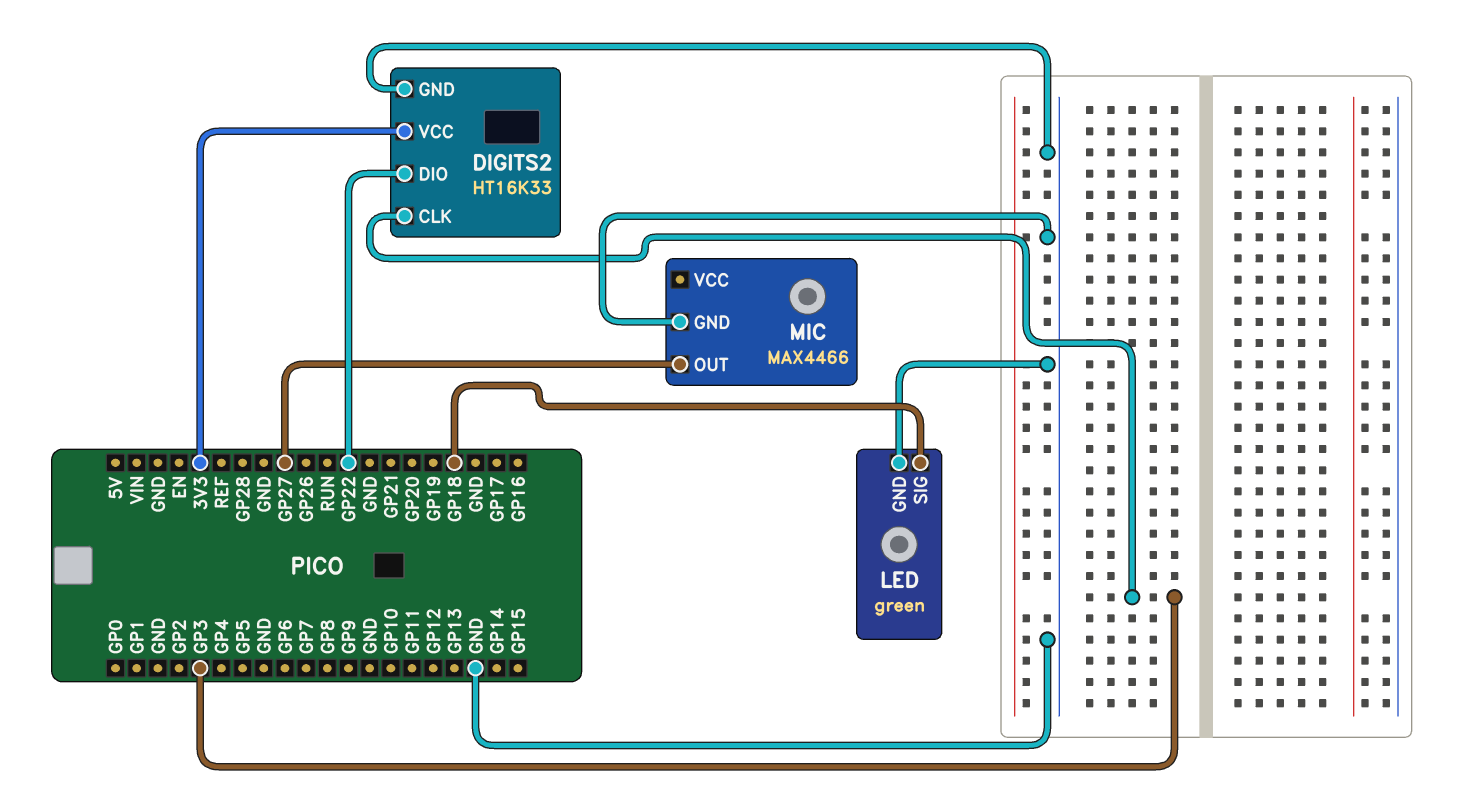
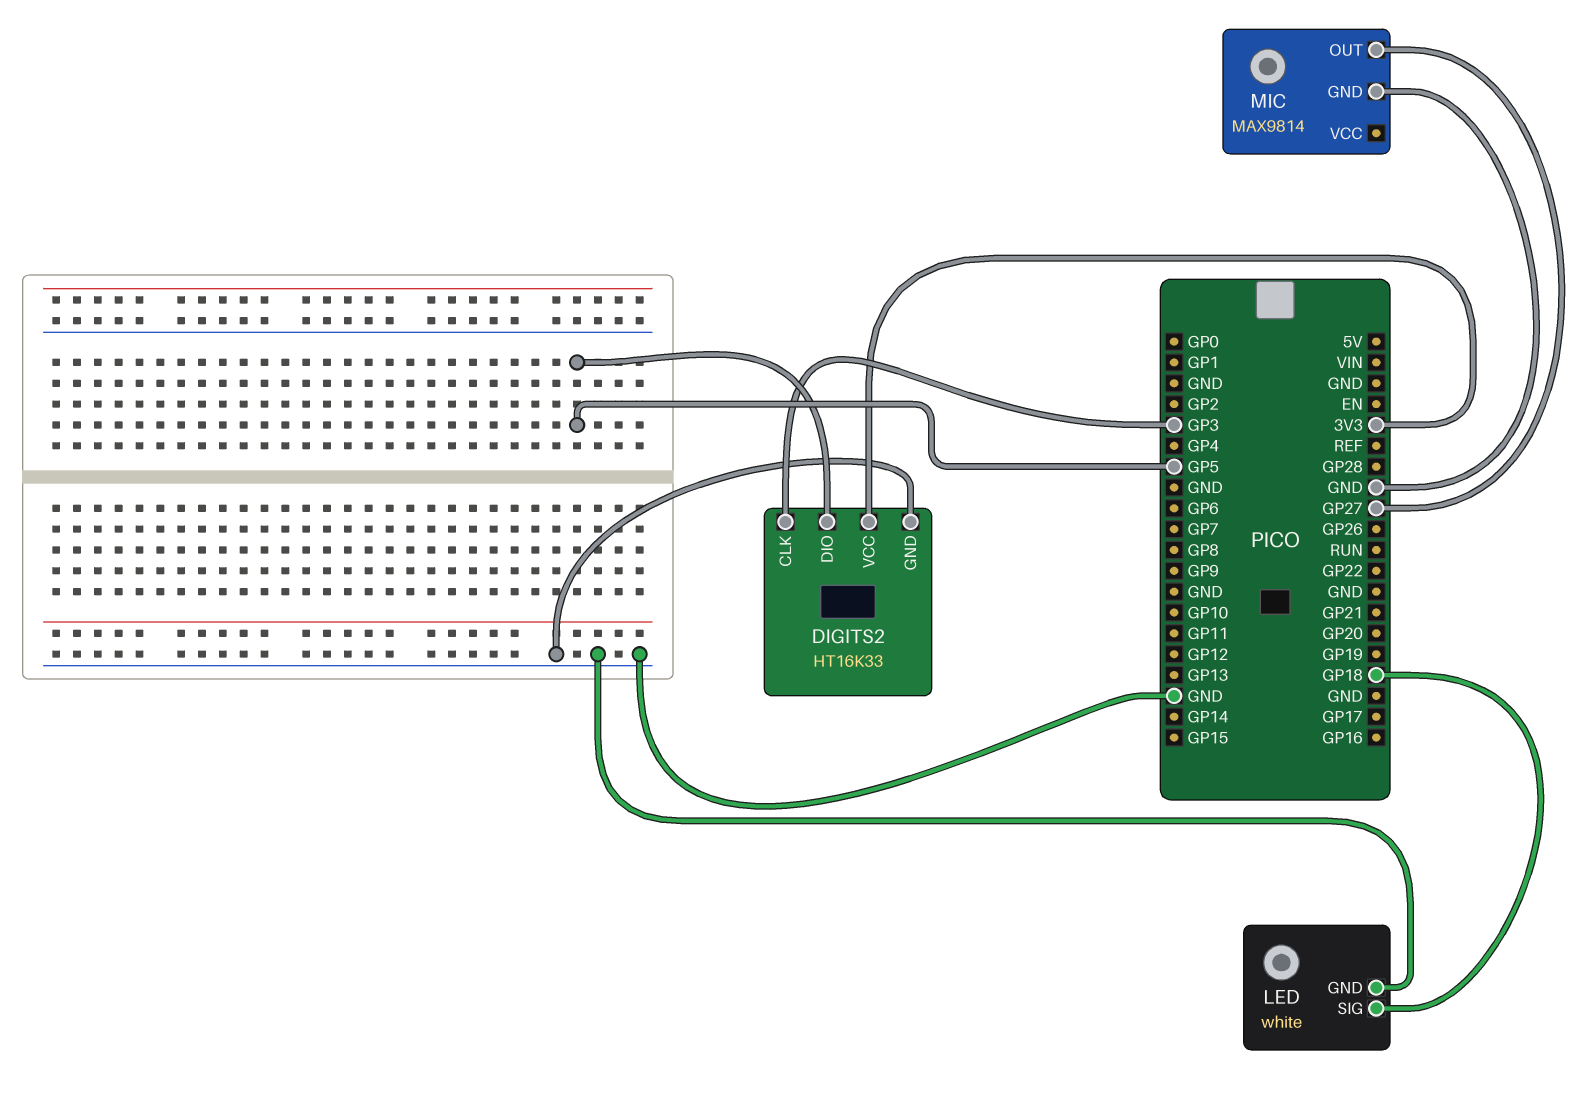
DIGITS2 pin DIO: GP22 -> GP5
LED: green -> white
MIC: MAX4466 -> MAX9814

